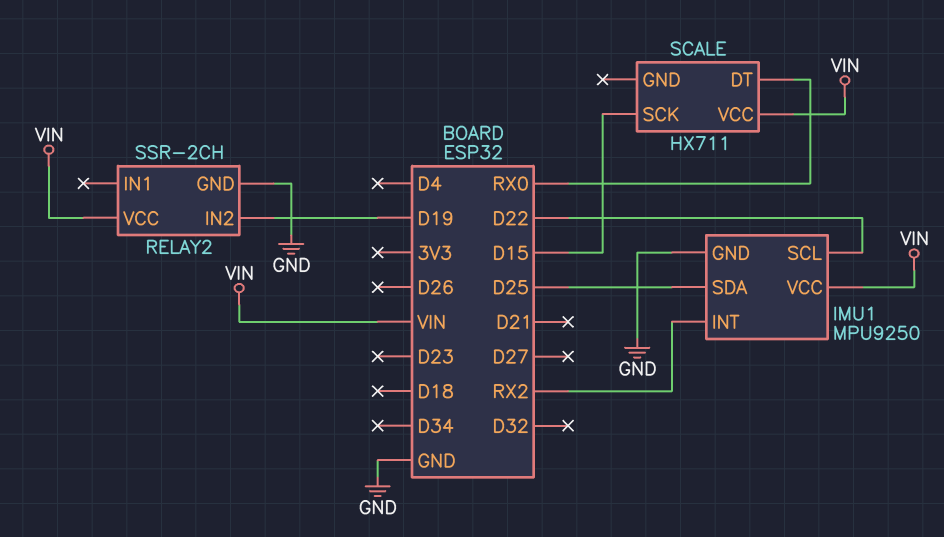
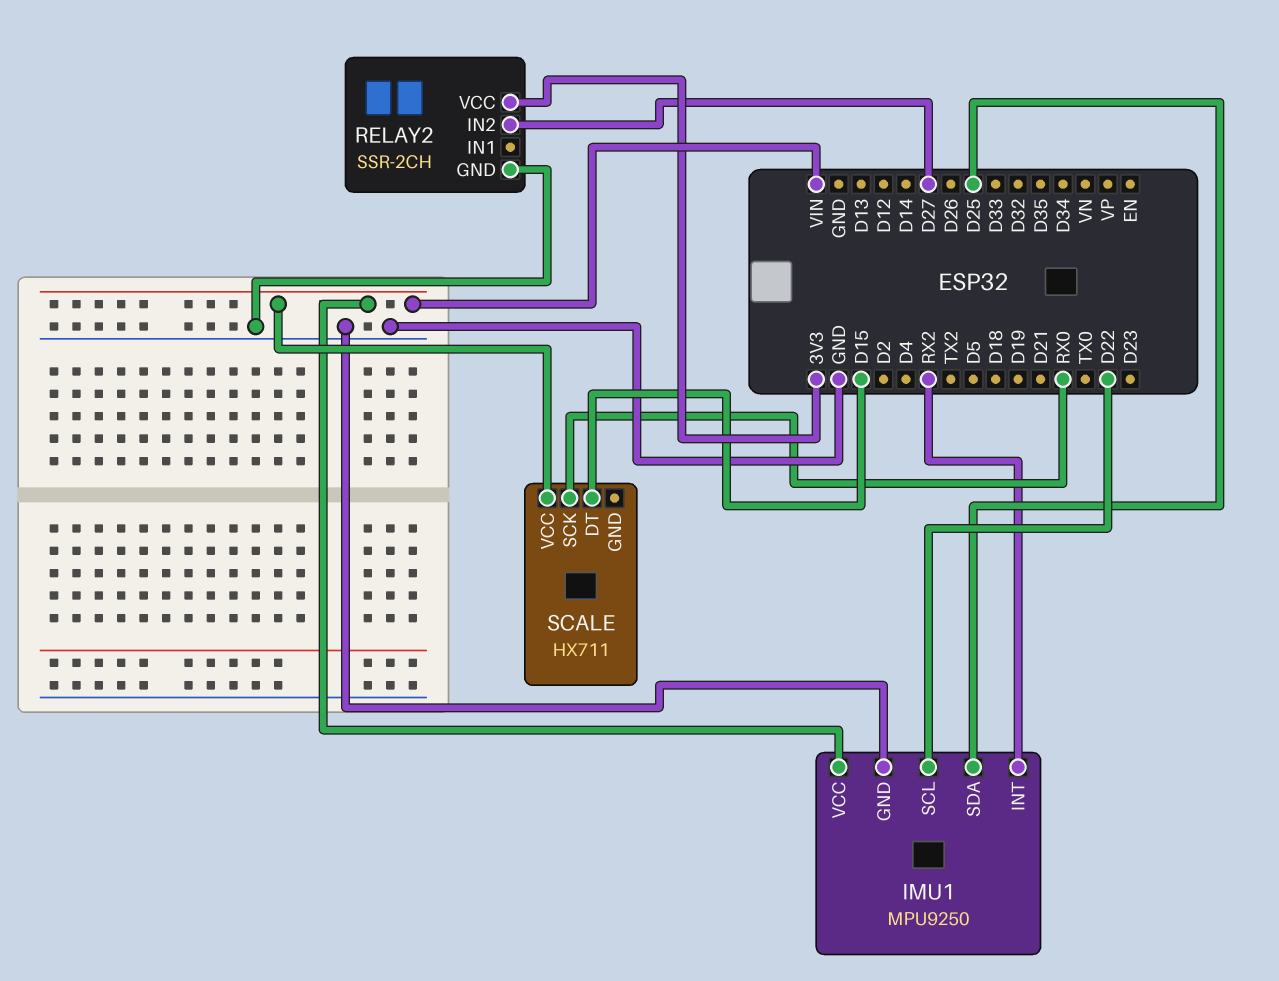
RELAY2 pin IN2: D19 -> D27
RELAY2 pin VCC: VIN -> 3V3
SCALE pin DT: RX0 -> D15
SCALE pin SCK: D15 -> RX0

